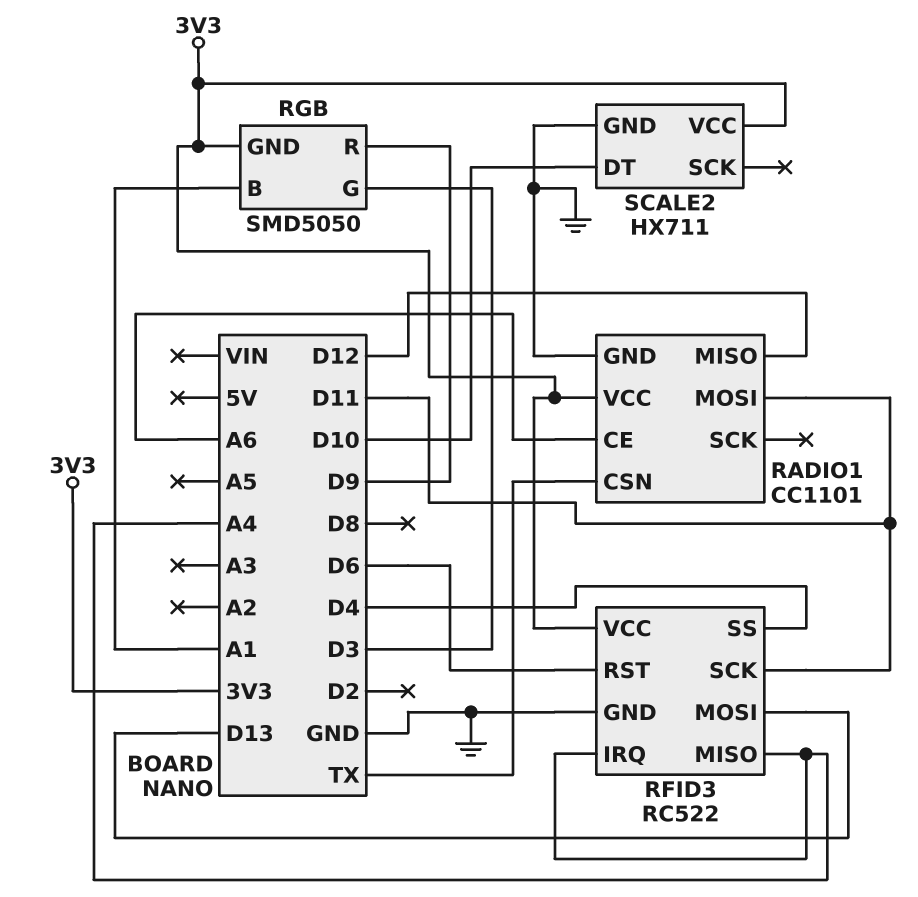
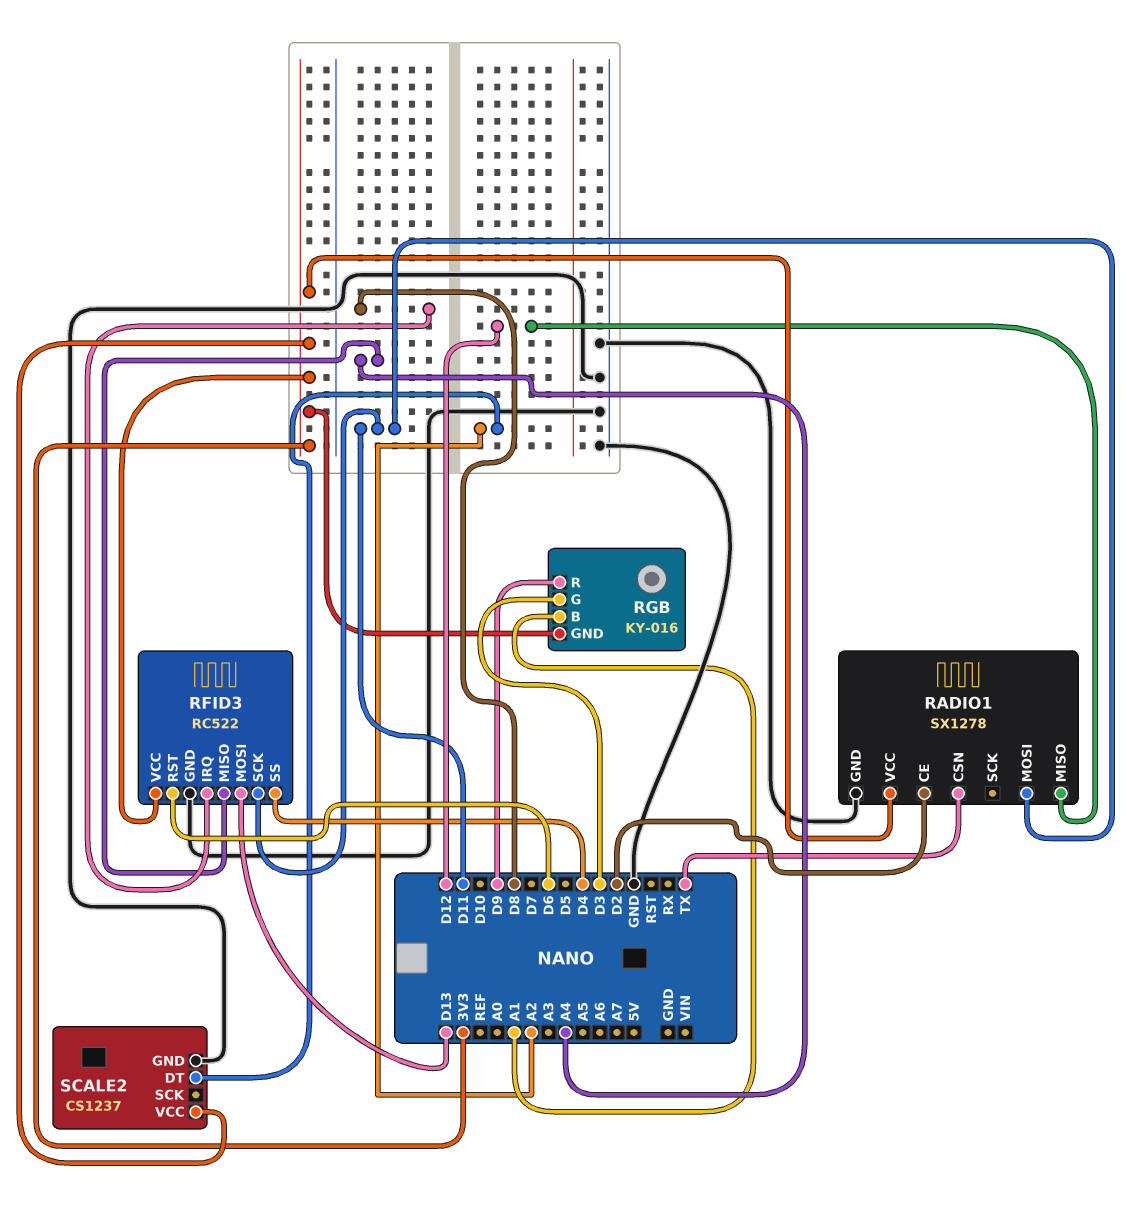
RADIO1: CC1101 -> SX1278
RADIO1 pin CE: A6 -> D2
RFID3 pin IRQ: A4 -> D8
RGB: SMD5050 -> KY-016
SCALE2: HX711 -> CS1237
SCALE2 pin DT: D10 -> A2

